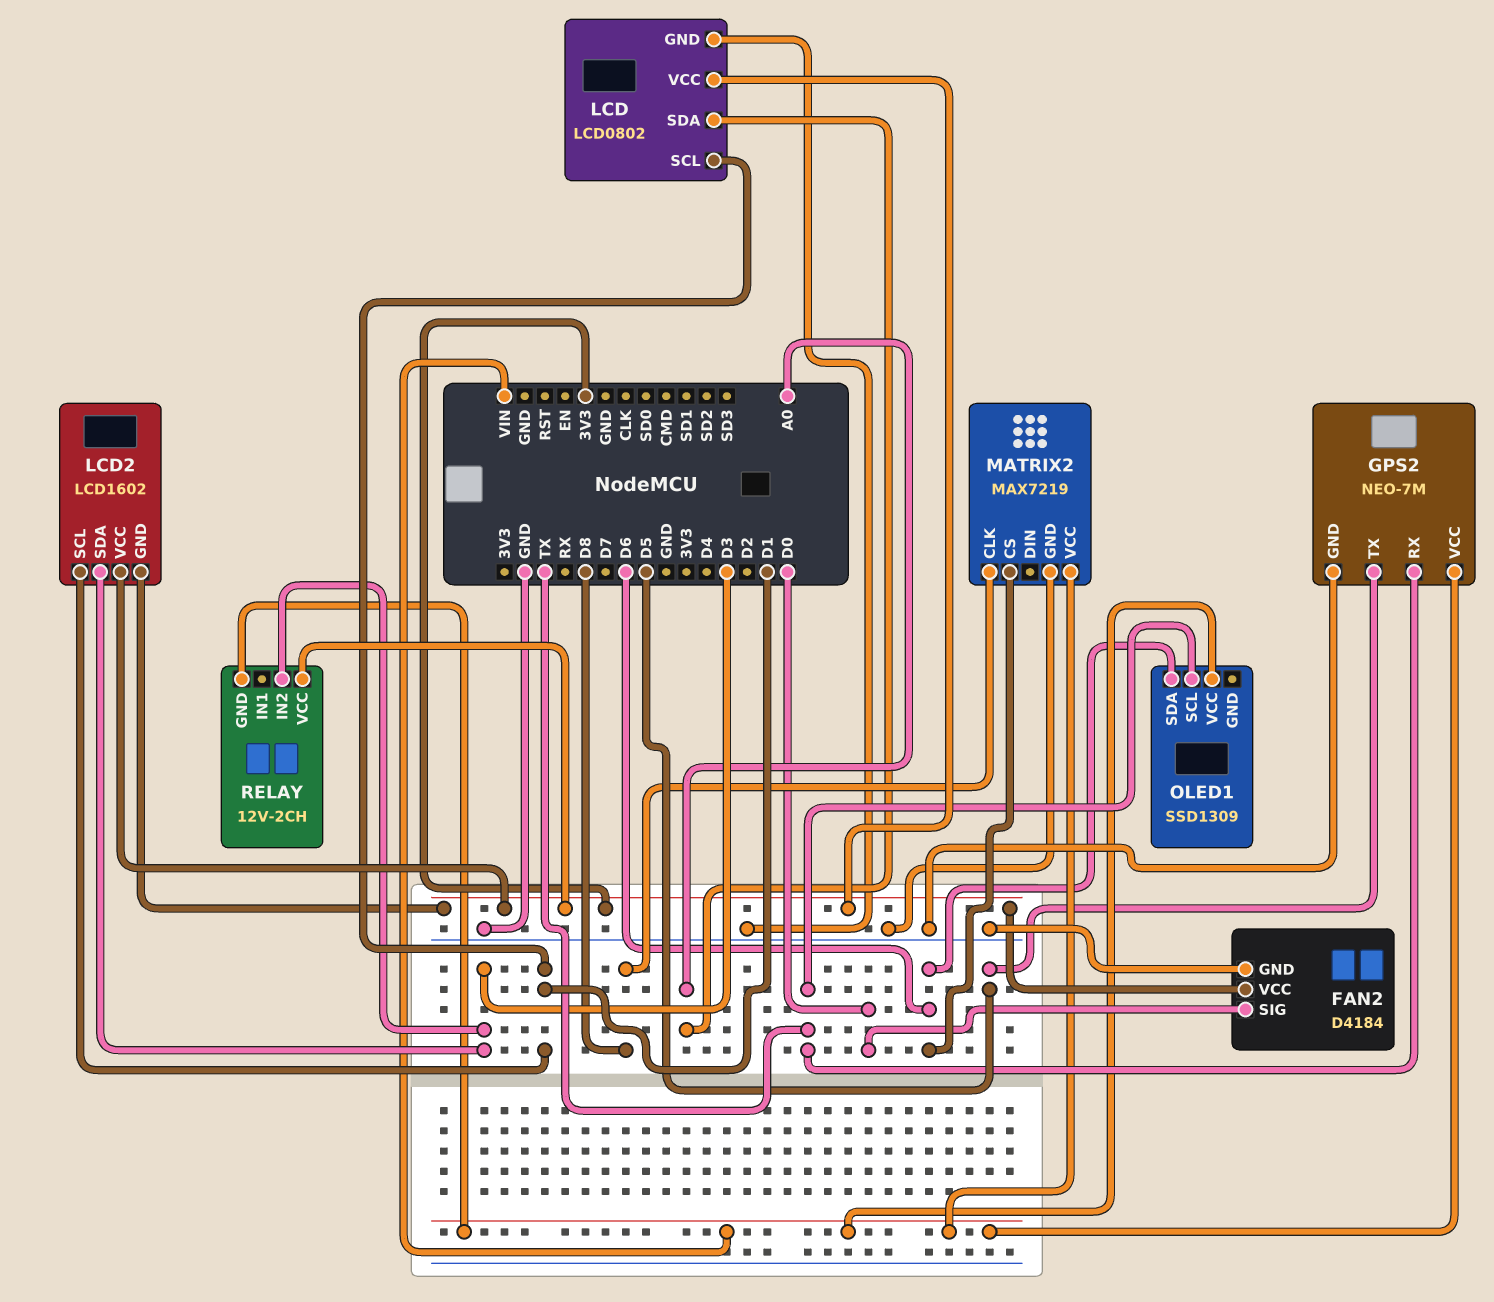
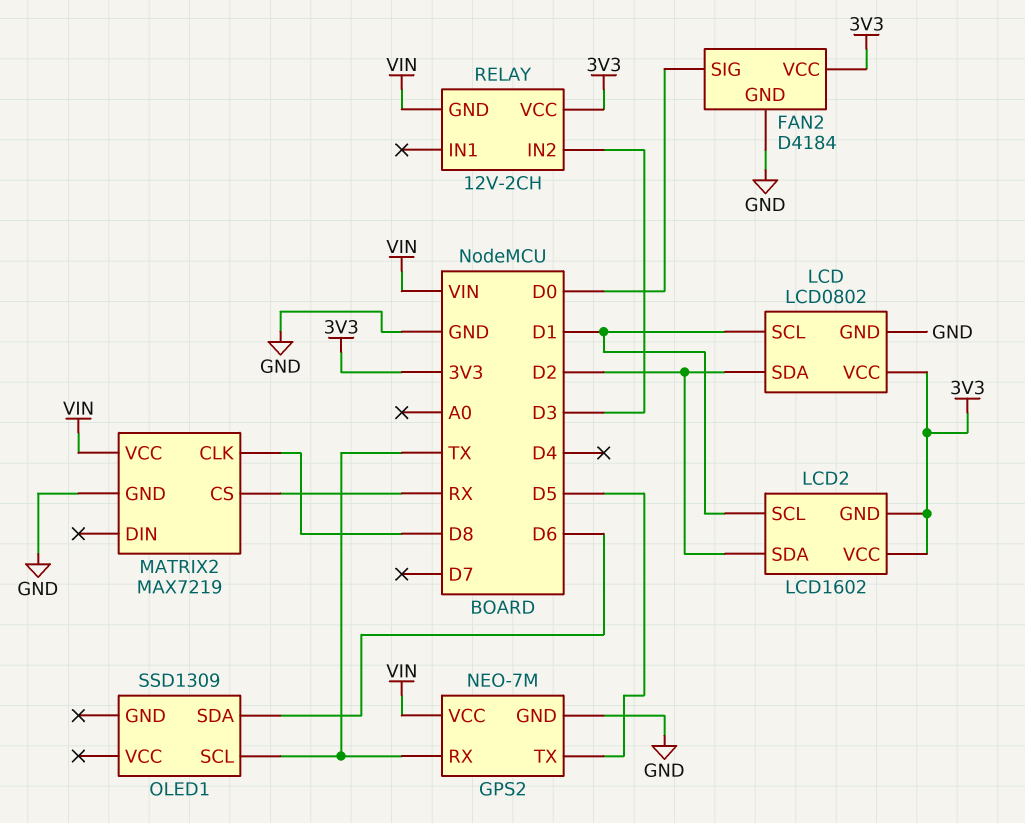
LCD pin SDA: A0 -> D2
LCD2 pin SDA: D3 -> D2
MATRIX2 pin CS: D6 -> RX
OLED1 pin VCC: VIN -> none

